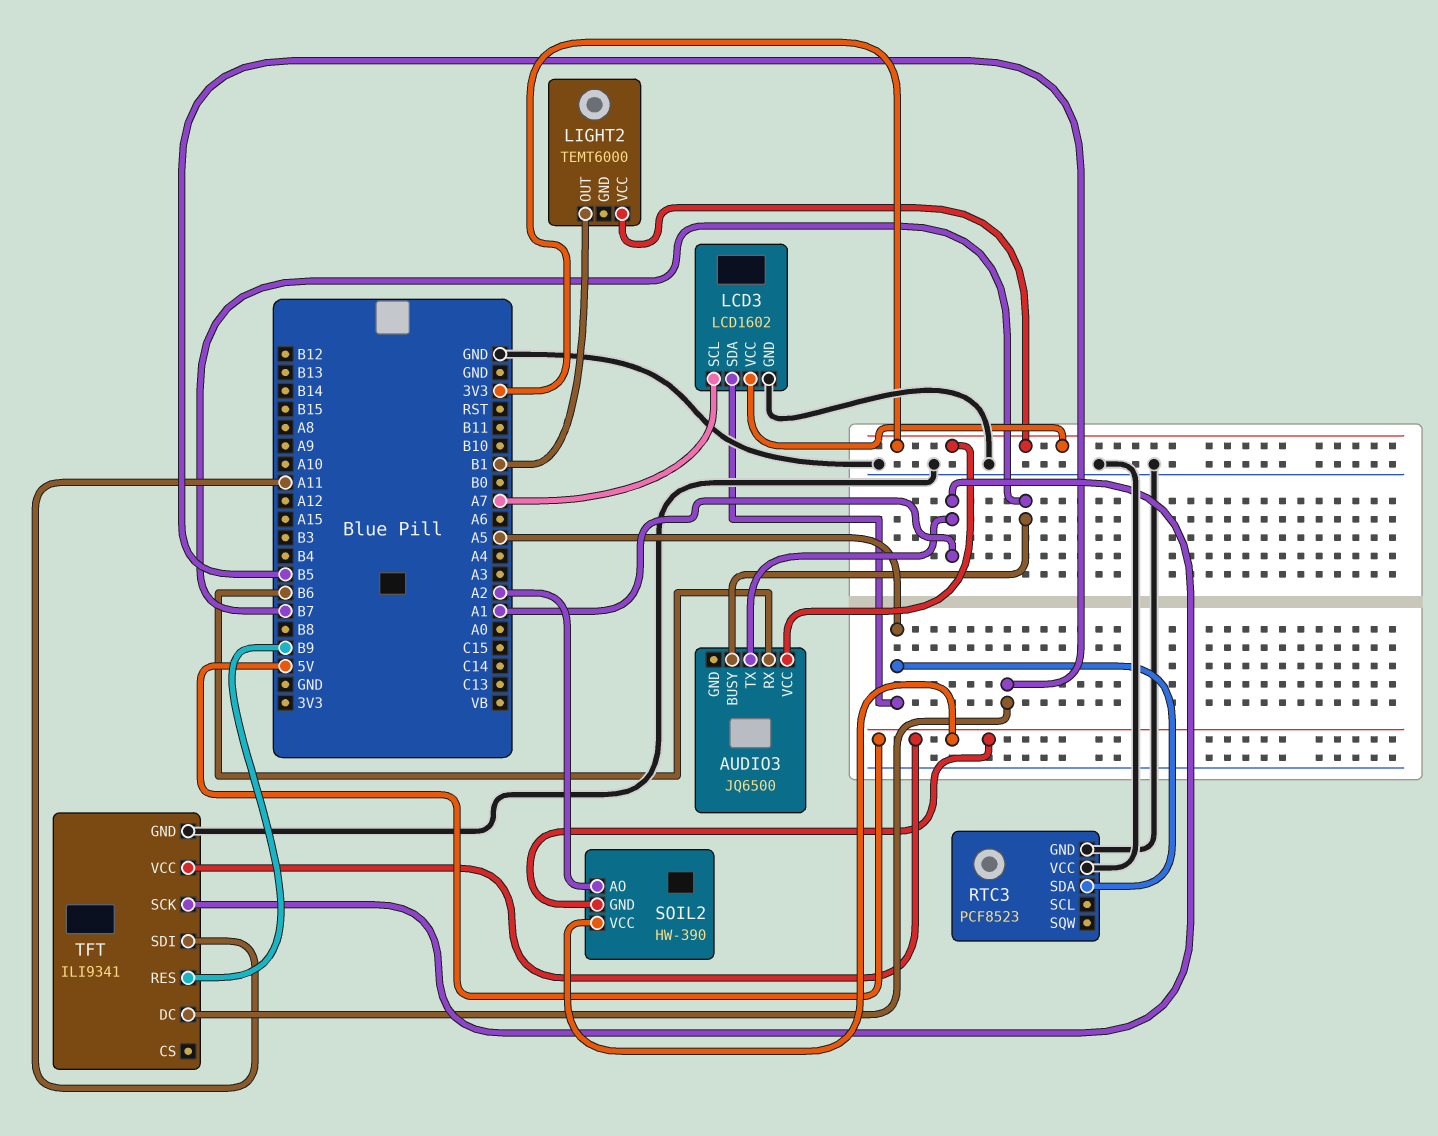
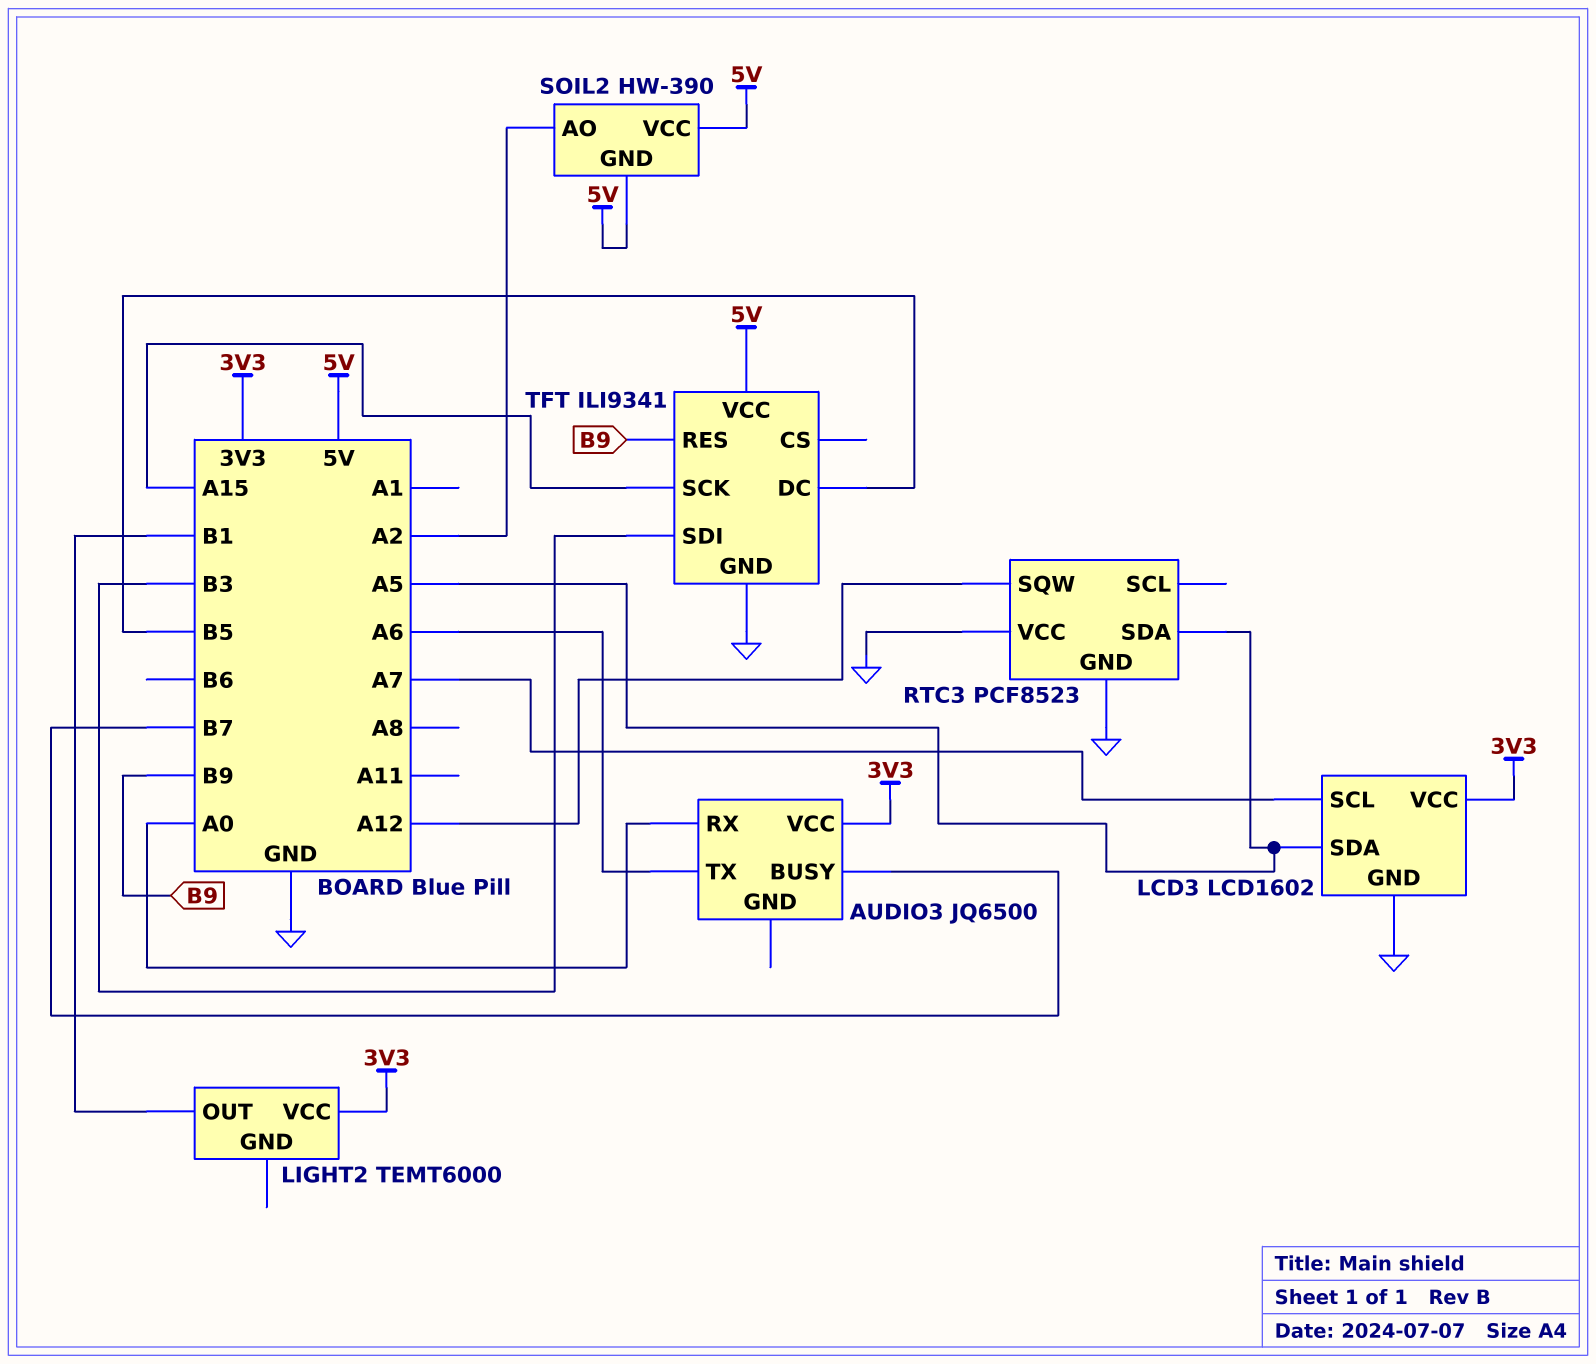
AUDIO3 pin RX: B6 -> A0
AUDIO3 pin TX: A1 -> A6
RTC3 pin SQW: none -> A12
TFT pin SCK: A1 -> A15
TFT pin SDI: A11 -> B3

